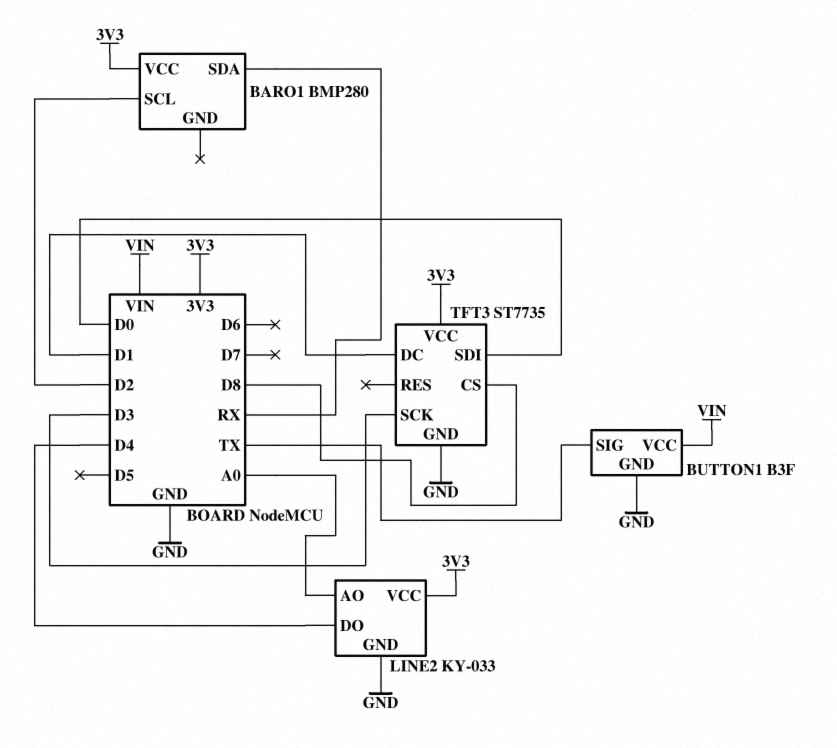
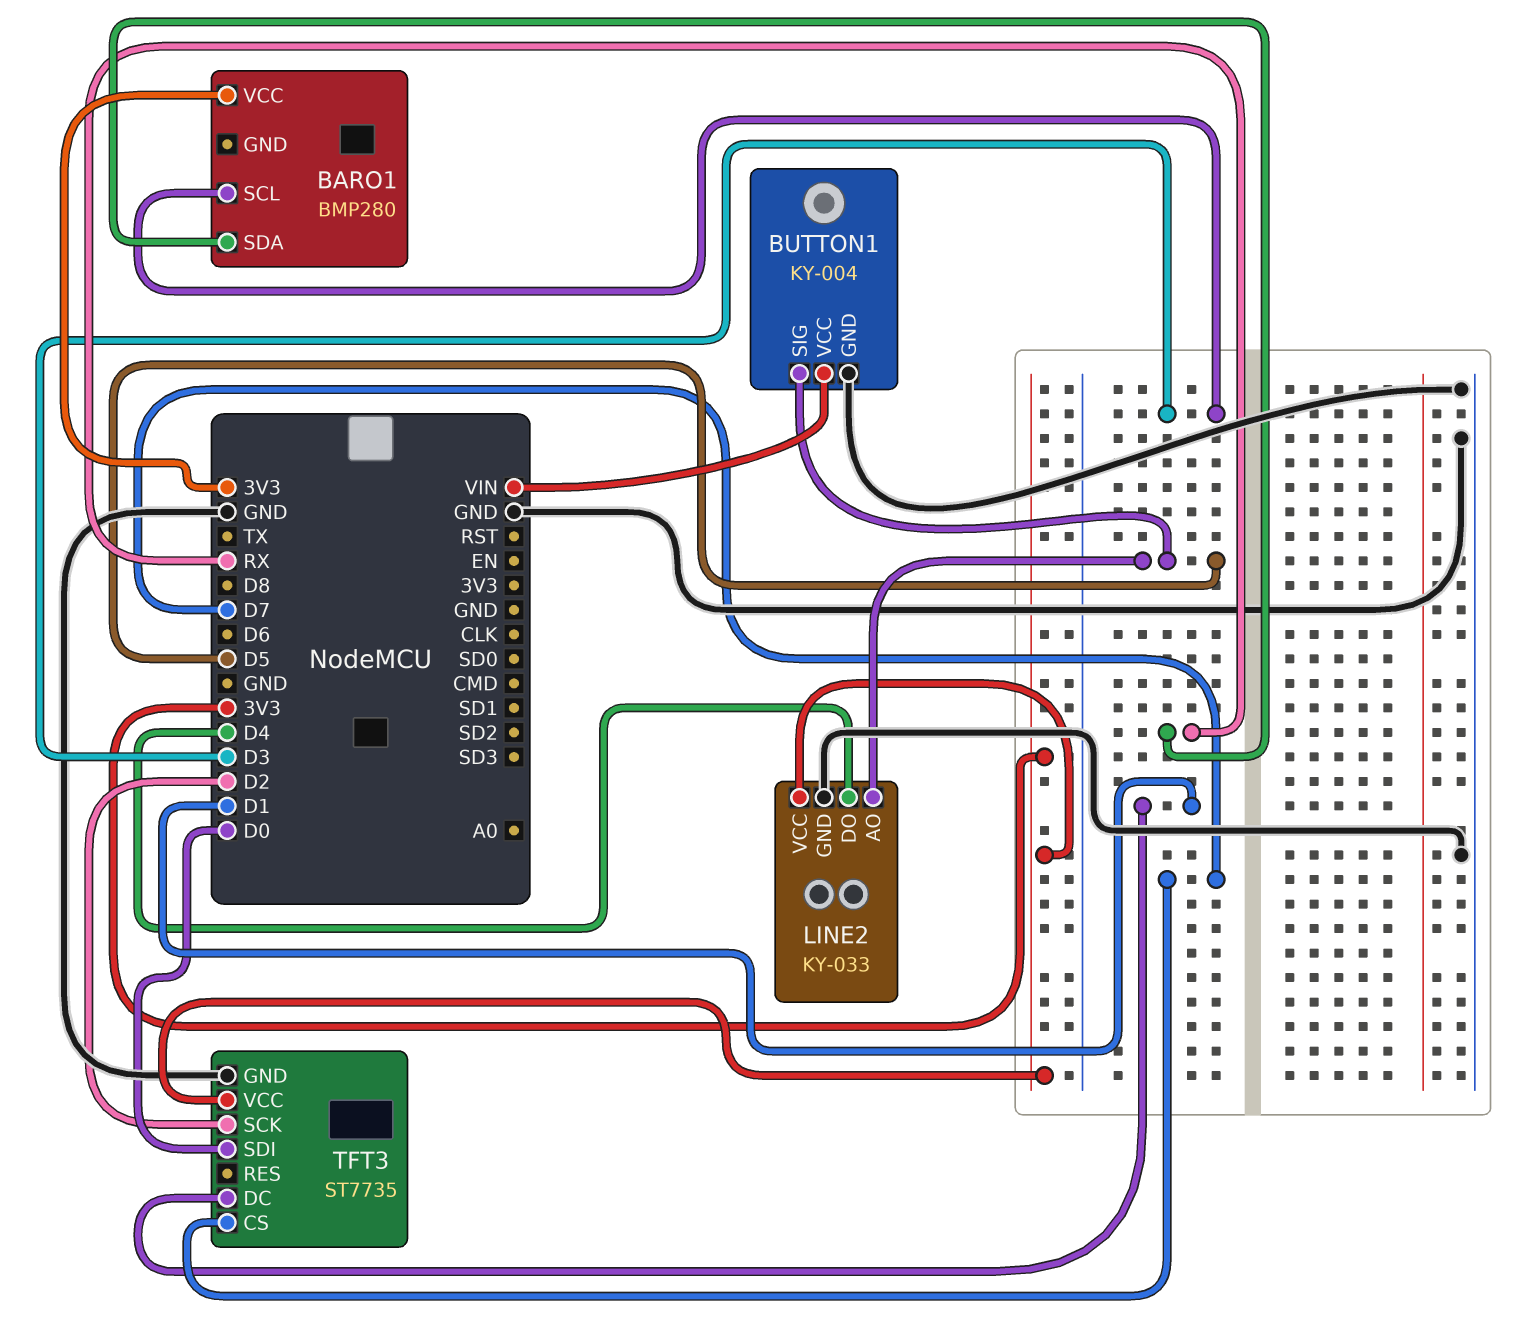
BARO1 pin SCL: D2 -> D3
BUTTON1: B3F -> KY-004
BUTTON1 pin SIG: TX -> D5
LINE2 pin AO: A0 -> D5
TFT3 pin CS: D8 -> D7
TFT3 pin SCK: D3 -> D2

